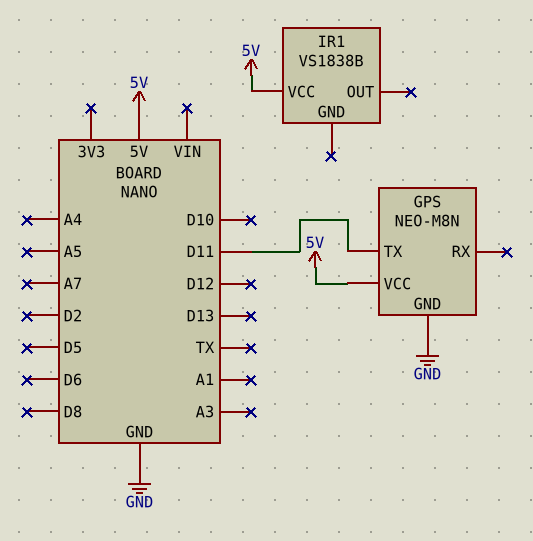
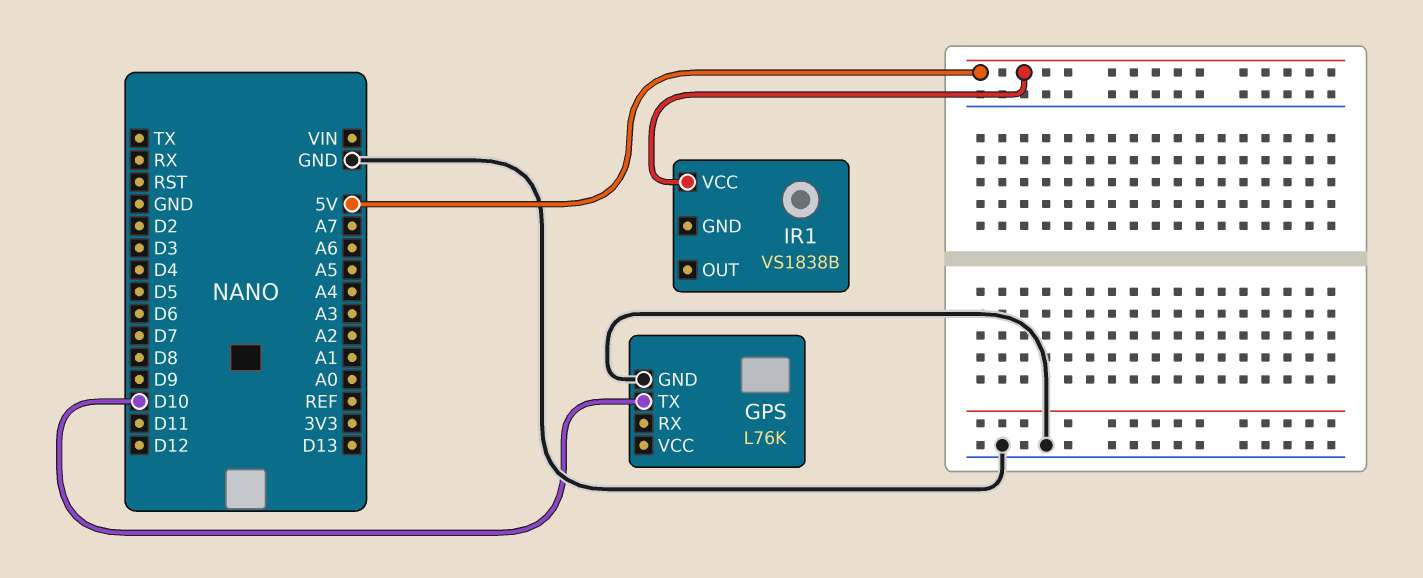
GPS: NEO-M8N -> L76K
GPS pin TX: D11 -> D10
GPS pin VCC: 5V -> none

